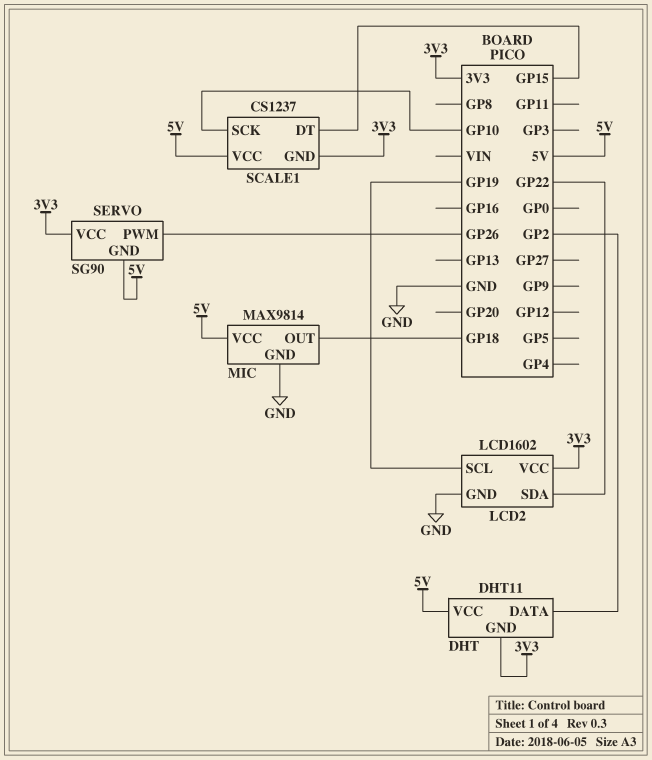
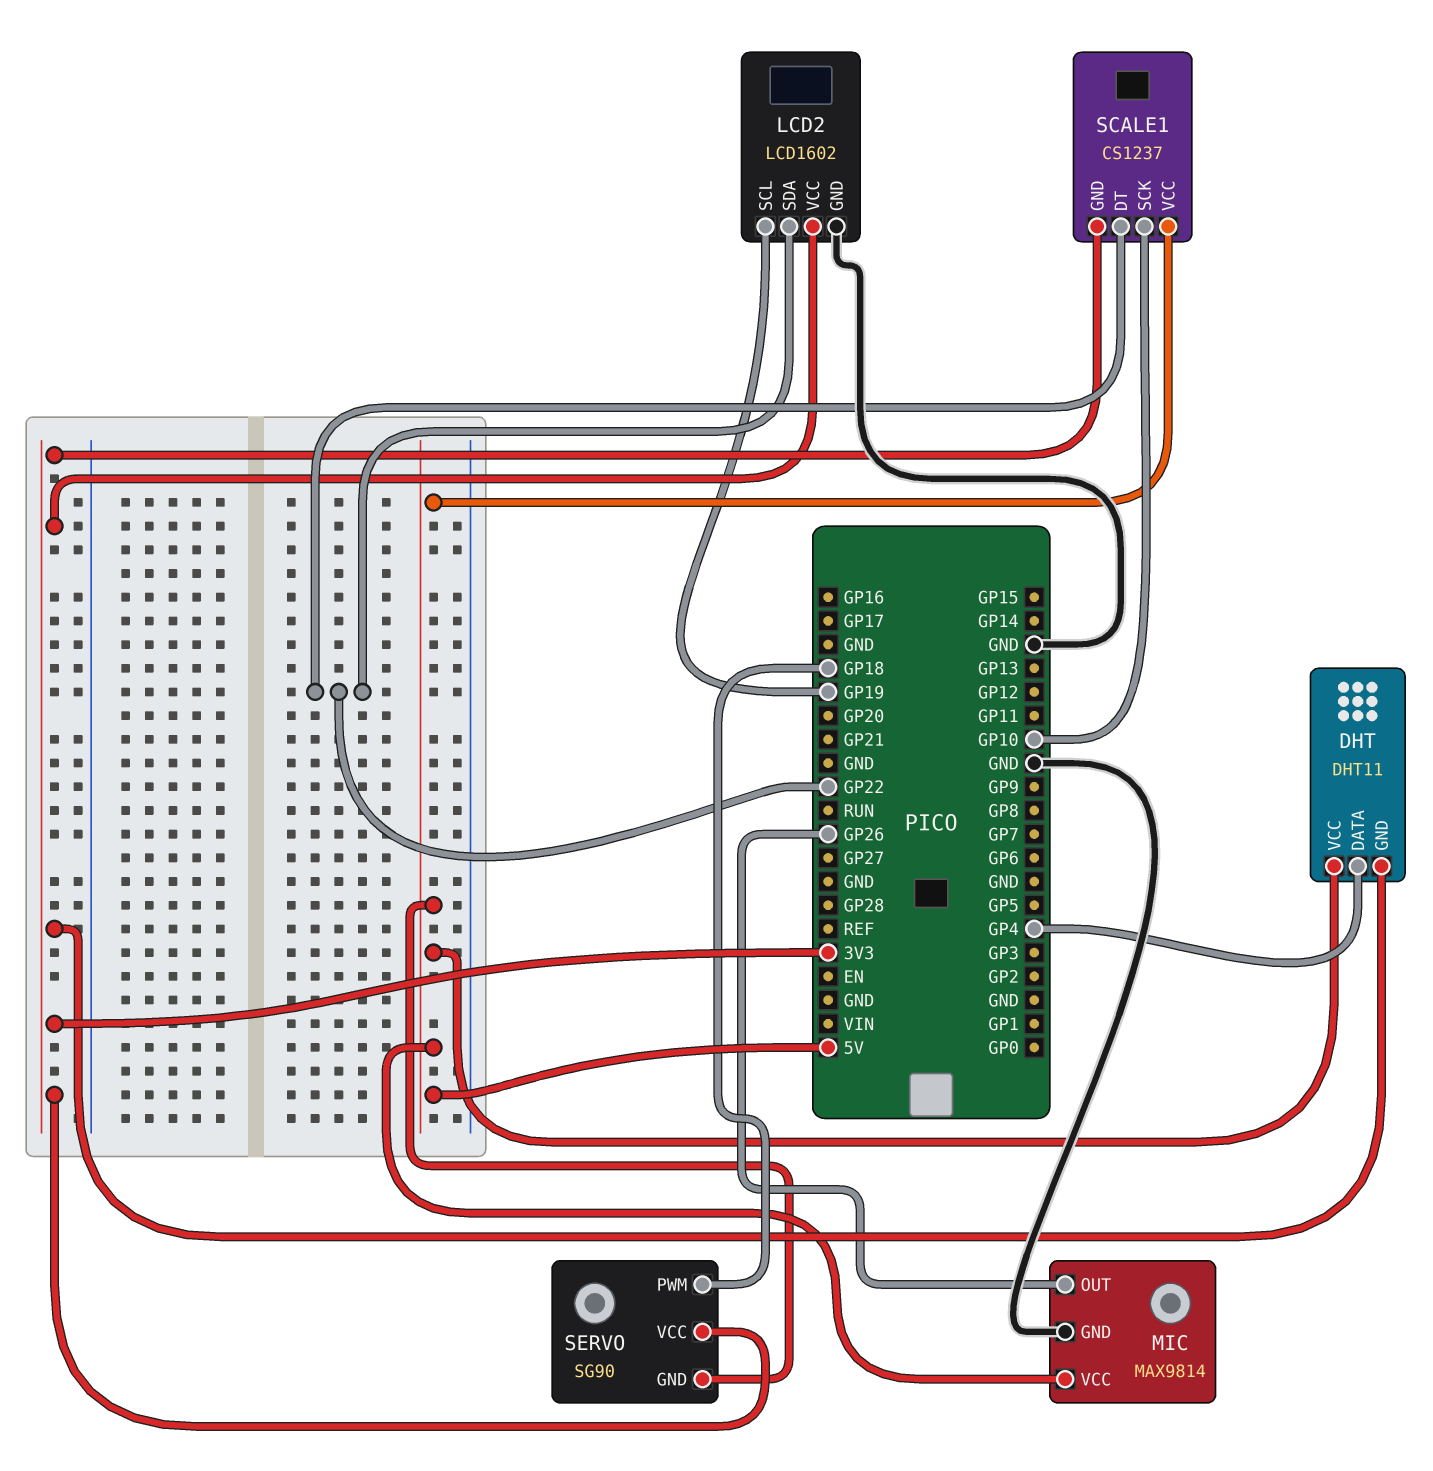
DHT pin DATA: GP2 -> GP4
MIC pin OUT: GP18 -> GP26
SCALE1 pin DT: GP15 -> GP22
SERVO pin PWM: GP26 -> GP18

